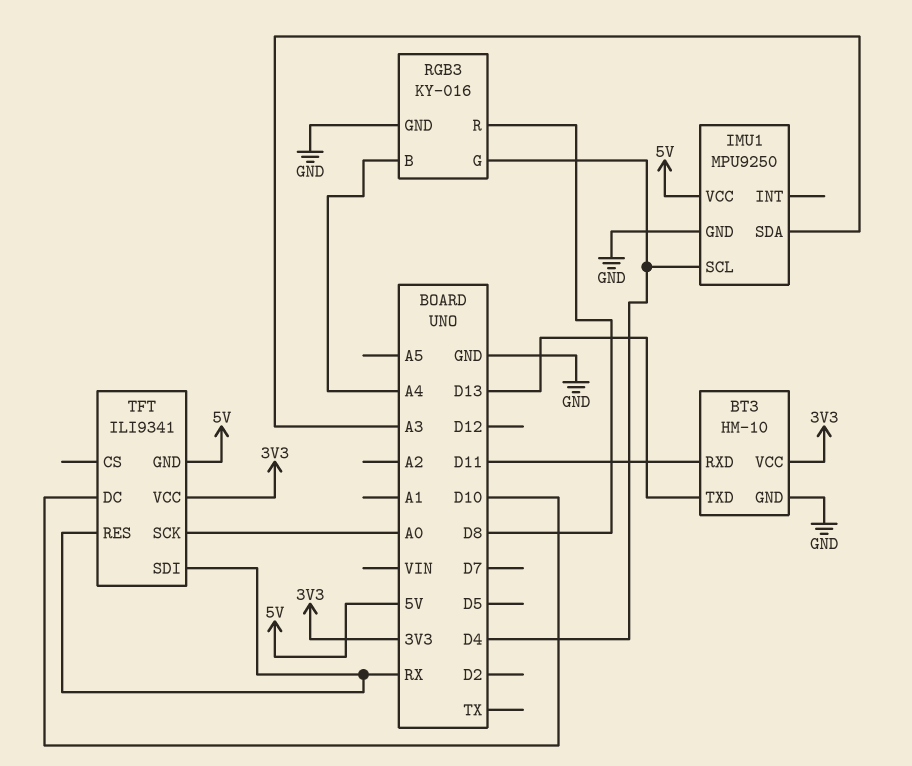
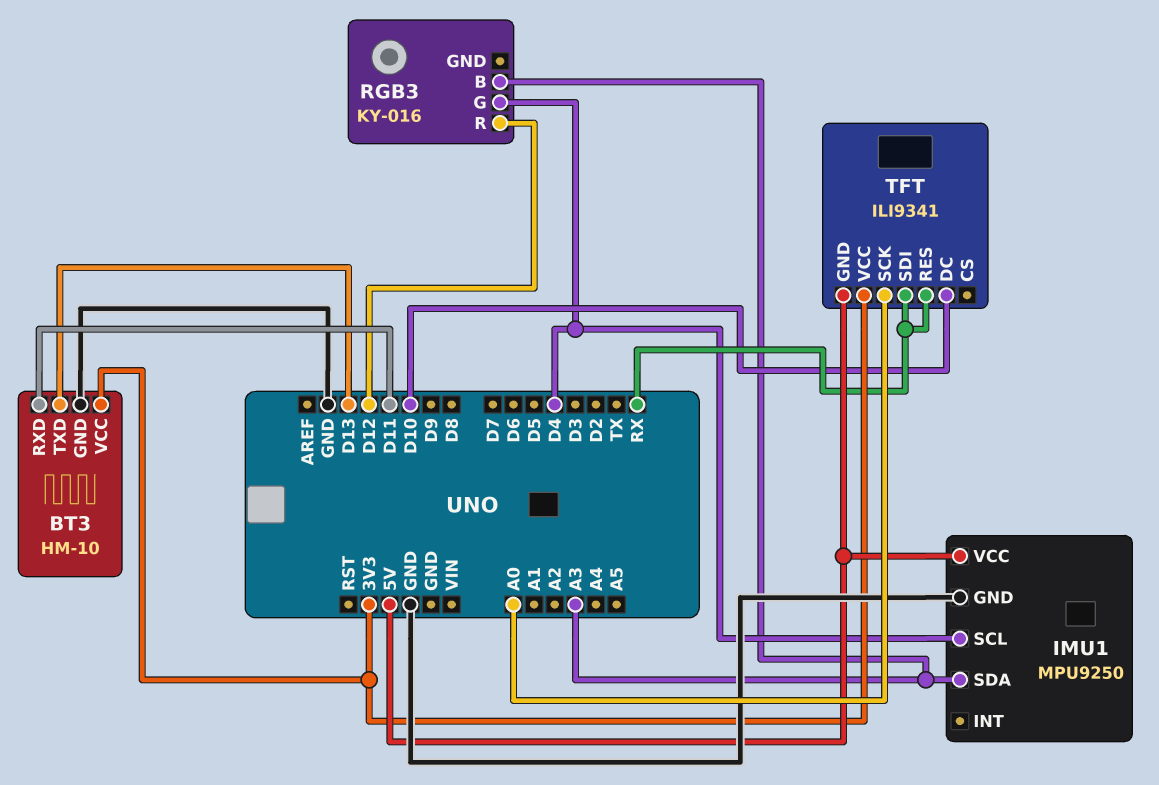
RGB3 pin B: A4 -> A3
RGB3 pin GND: GND -> none
RGB3 pin R: D8 -> D12

